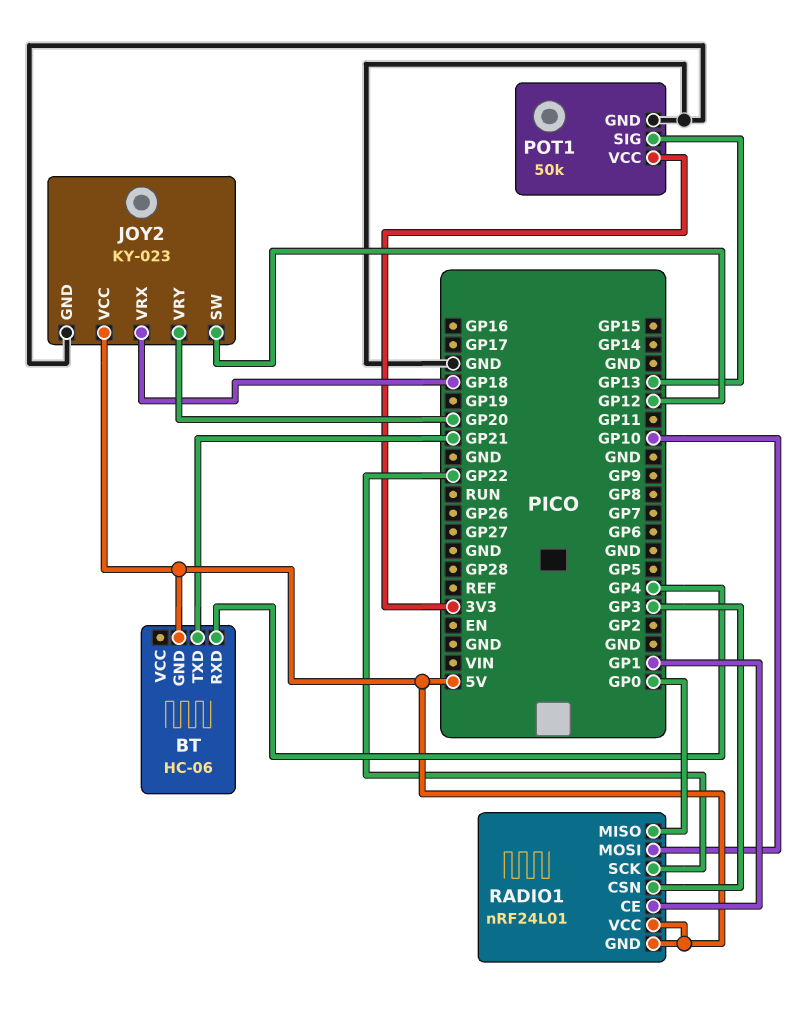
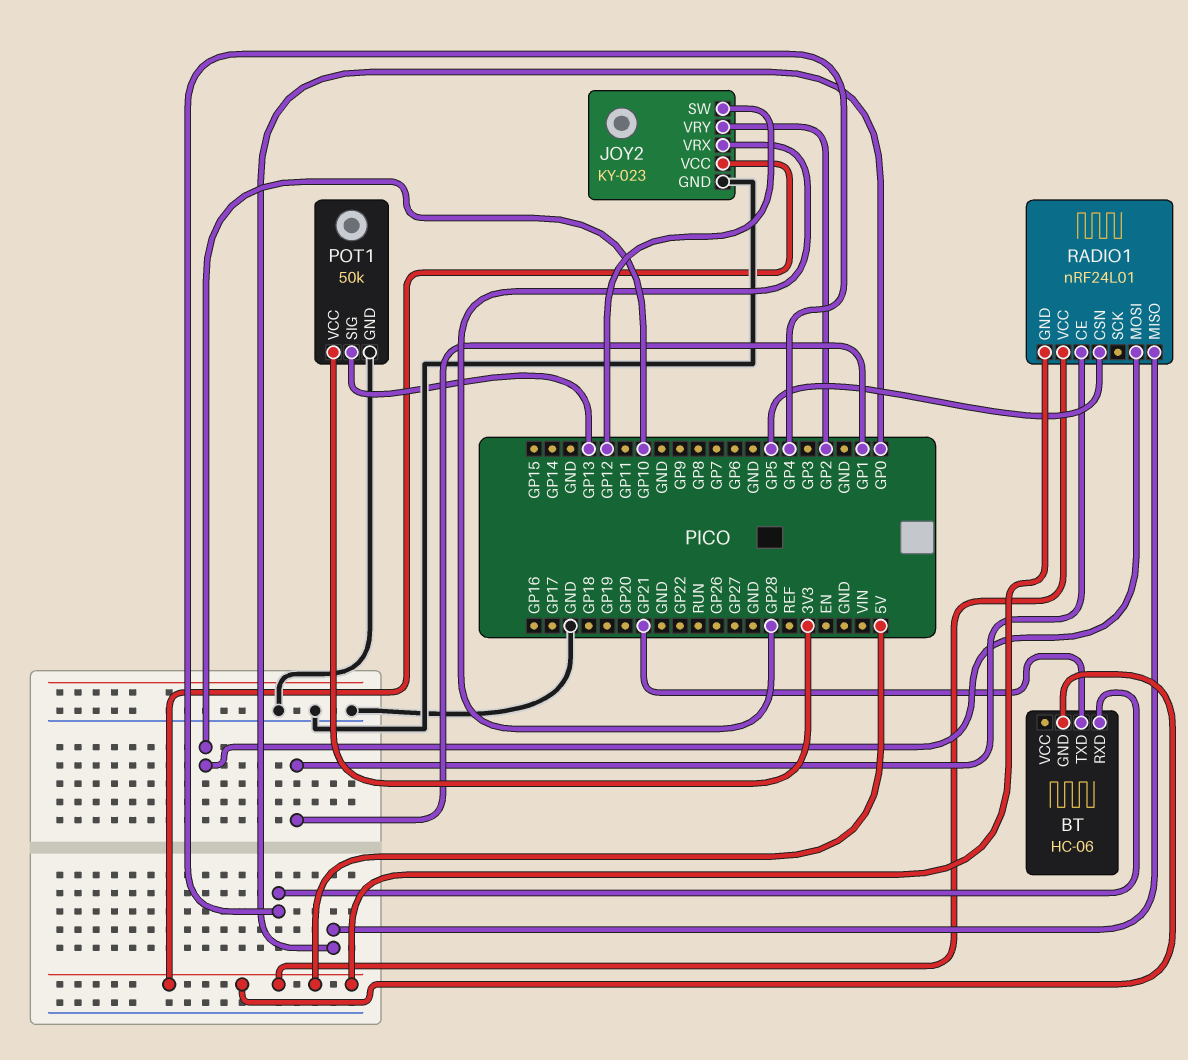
JOY2 pin VRX: GP18 -> GP28
JOY2 pin VRY: GP20 -> GP2
RADIO1 pin CSN: GP3 -> GP5
RADIO1 pin SCK: GP22 -> none

